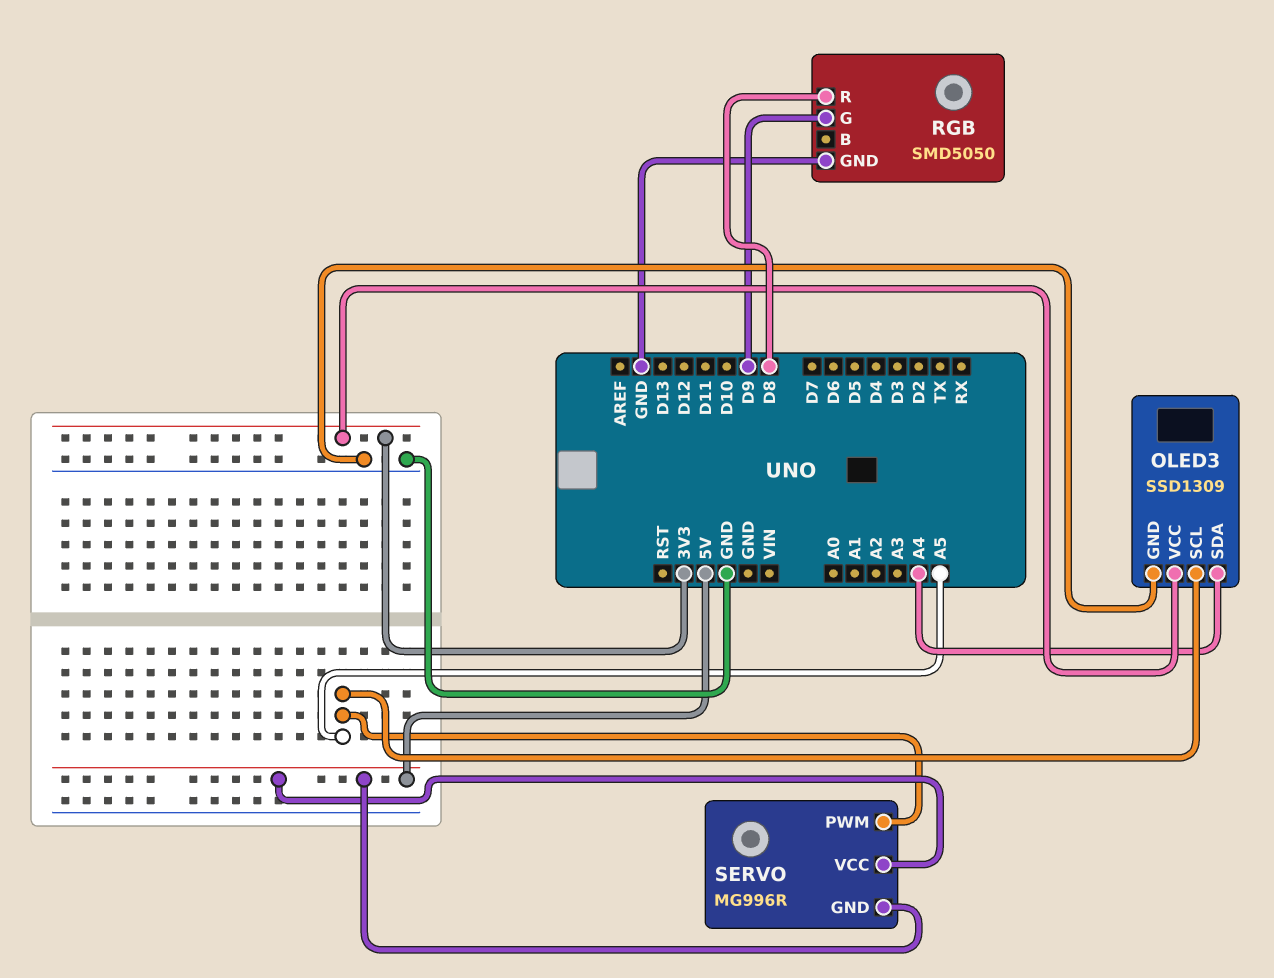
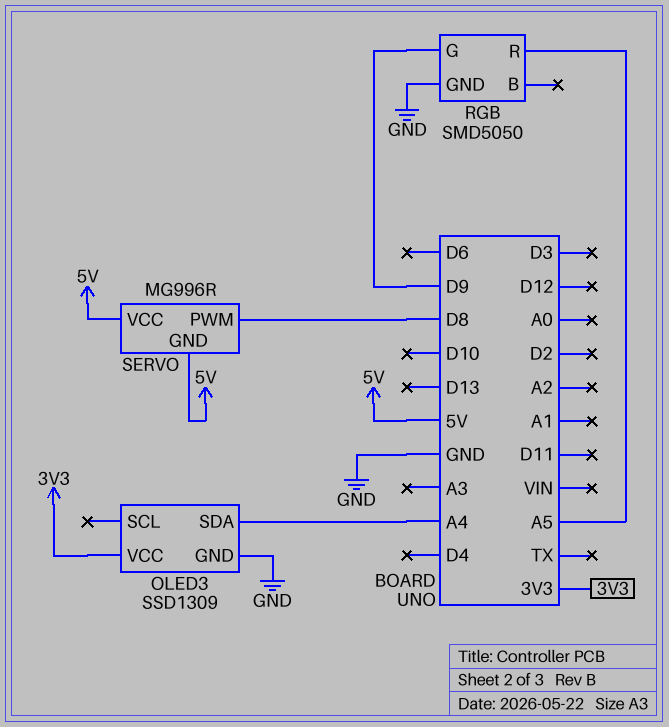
OLED3 pin SCL: A5 -> none
RGB pin R: D8 -> A5
SERVO pin PWM: A5 -> D8

